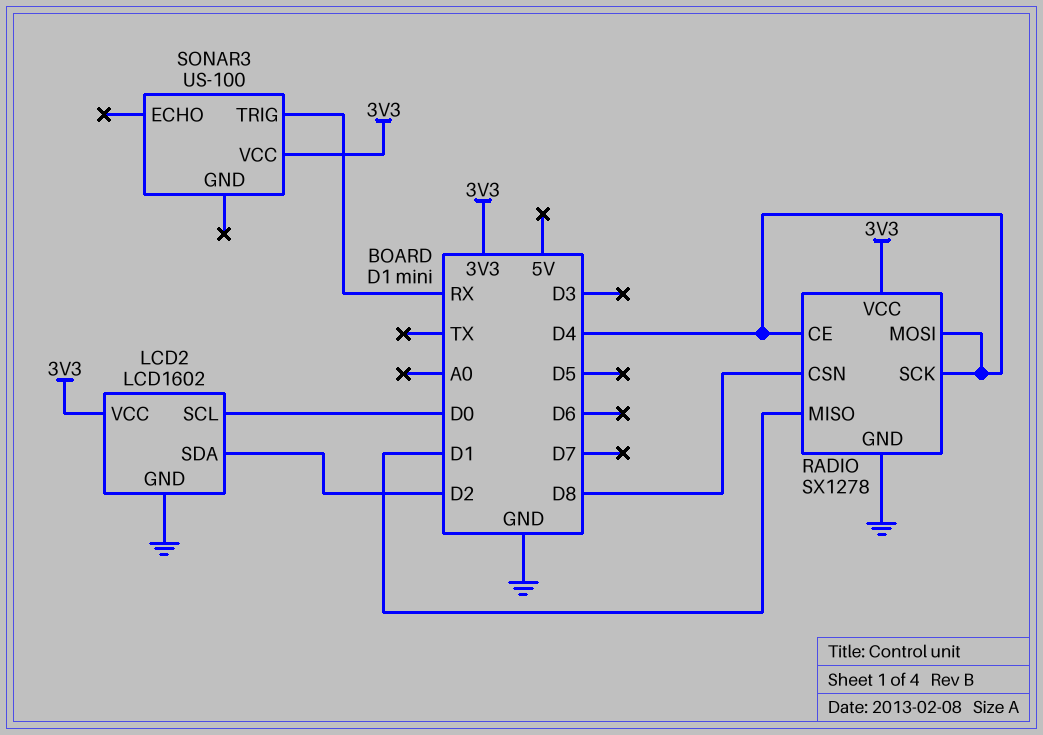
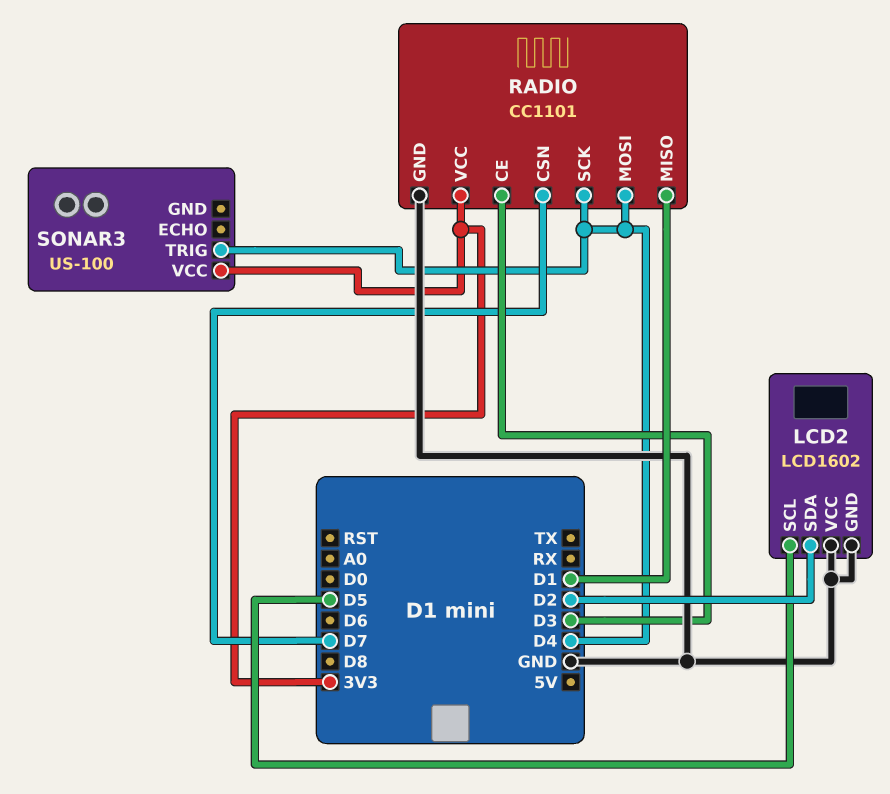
LCD2 pin SCL: D0 -> D5
LCD2 pin VCC: 3V3 -> GND
RADIO: SX1278 -> CC1101
RADIO pin CE: D4 -> D3
RADIO pin CSN: D8 -> D7
SONAR3 pin TRIG: RX -> D4

